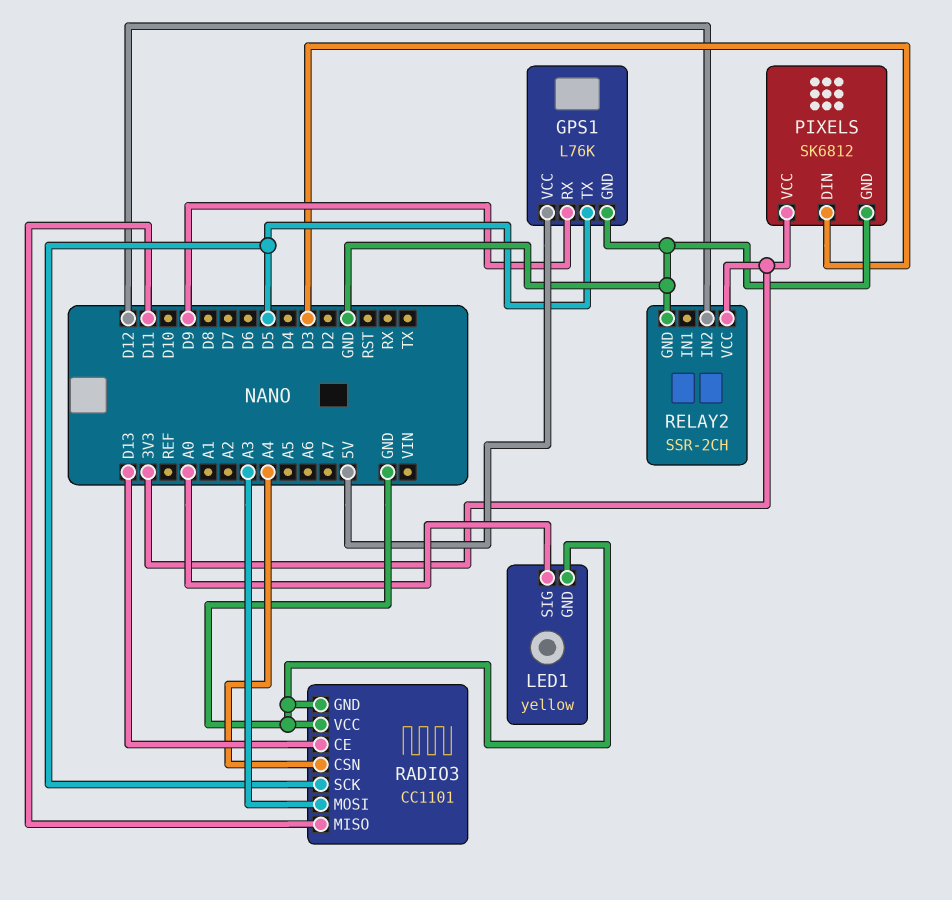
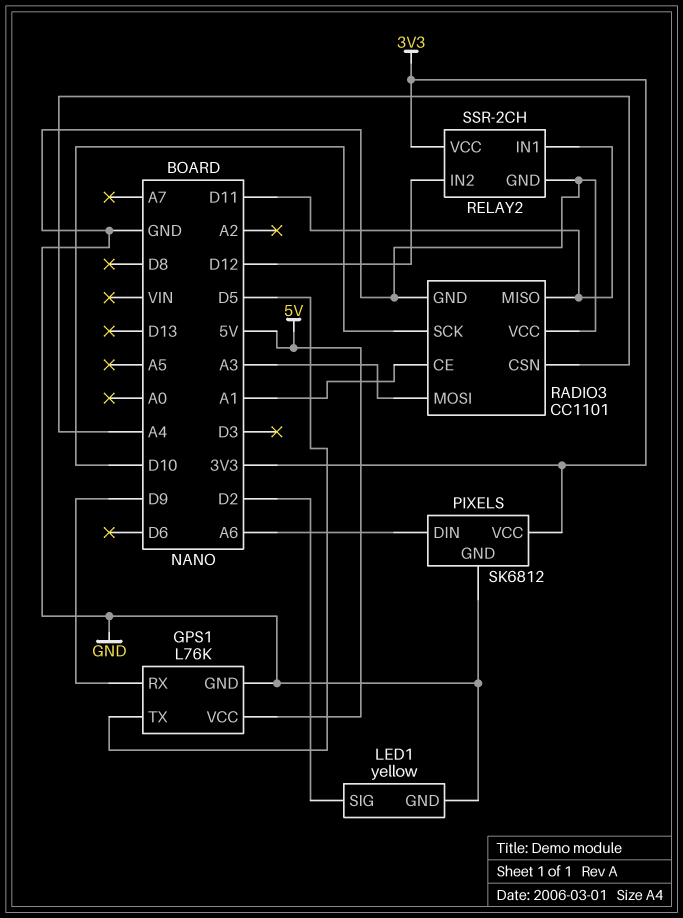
LED1 pin SIG: A0 -> D2
PIXELS pin DIN: D3 -> A6
RADIO3 pin CE: D13 -> A1
RADIO3 pin SCK: D5 -> D10
RELAY2 pin IN1: none -> D11

